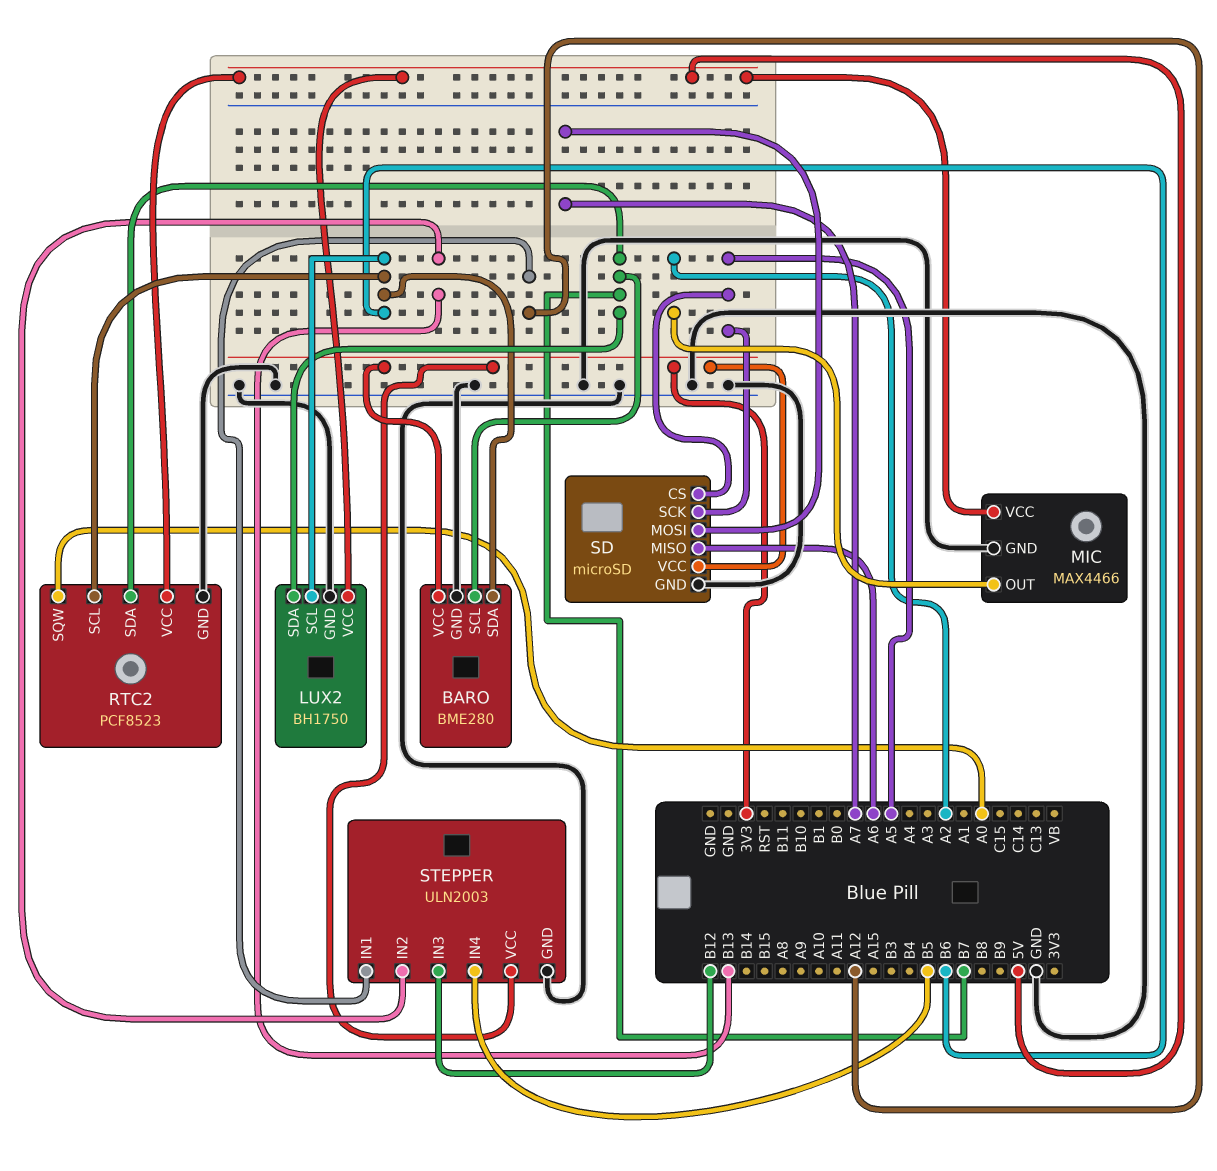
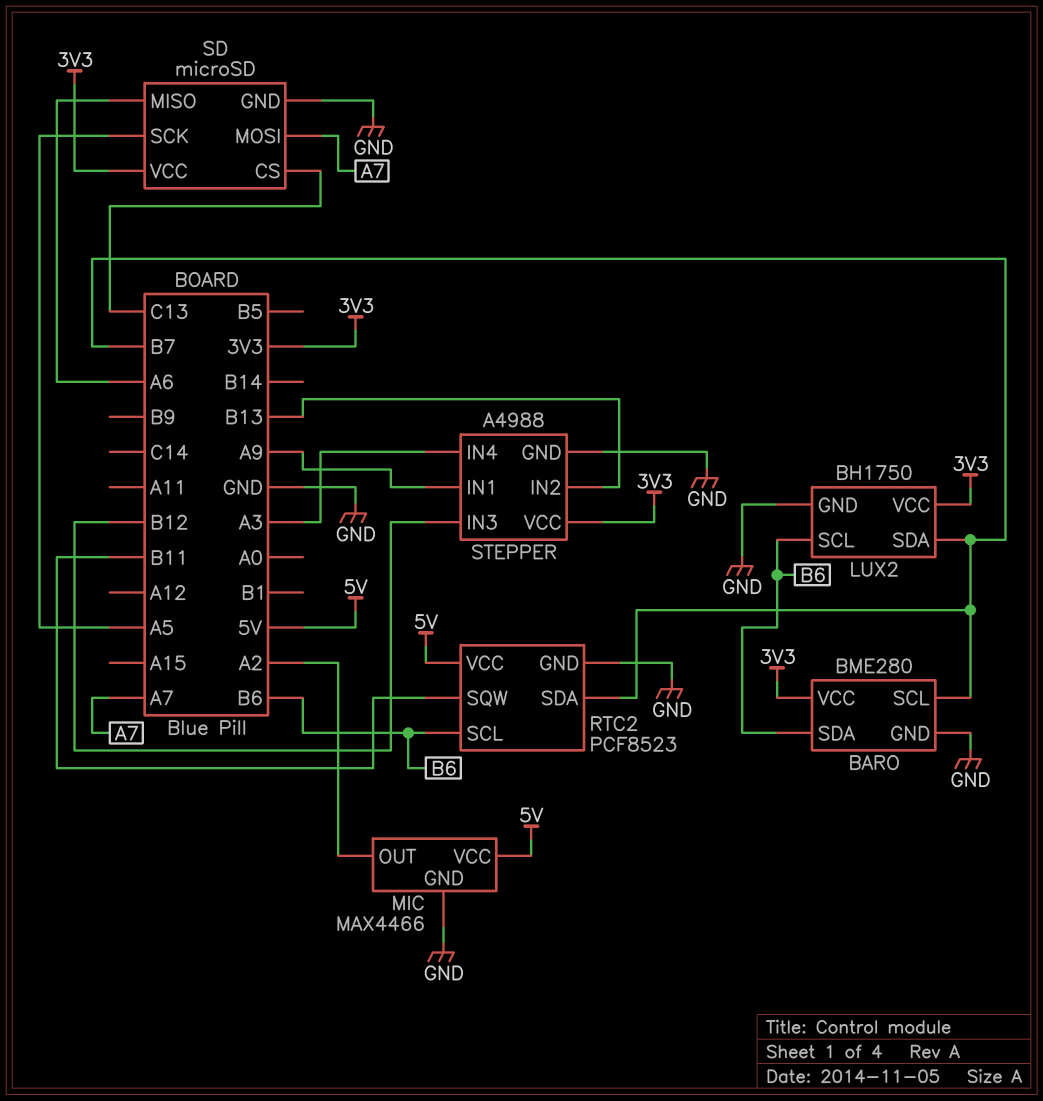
LUX2 pin VCC: 5V -> 3V3
RTC2 pin SQW: A0 -> B11
SD pin CS: A5 -> C13
STEPPER: ULN2003 -> A4988
STEPPER pin IN1: A12 -> A9
STEPPER pin IN4: B5 -> A3

